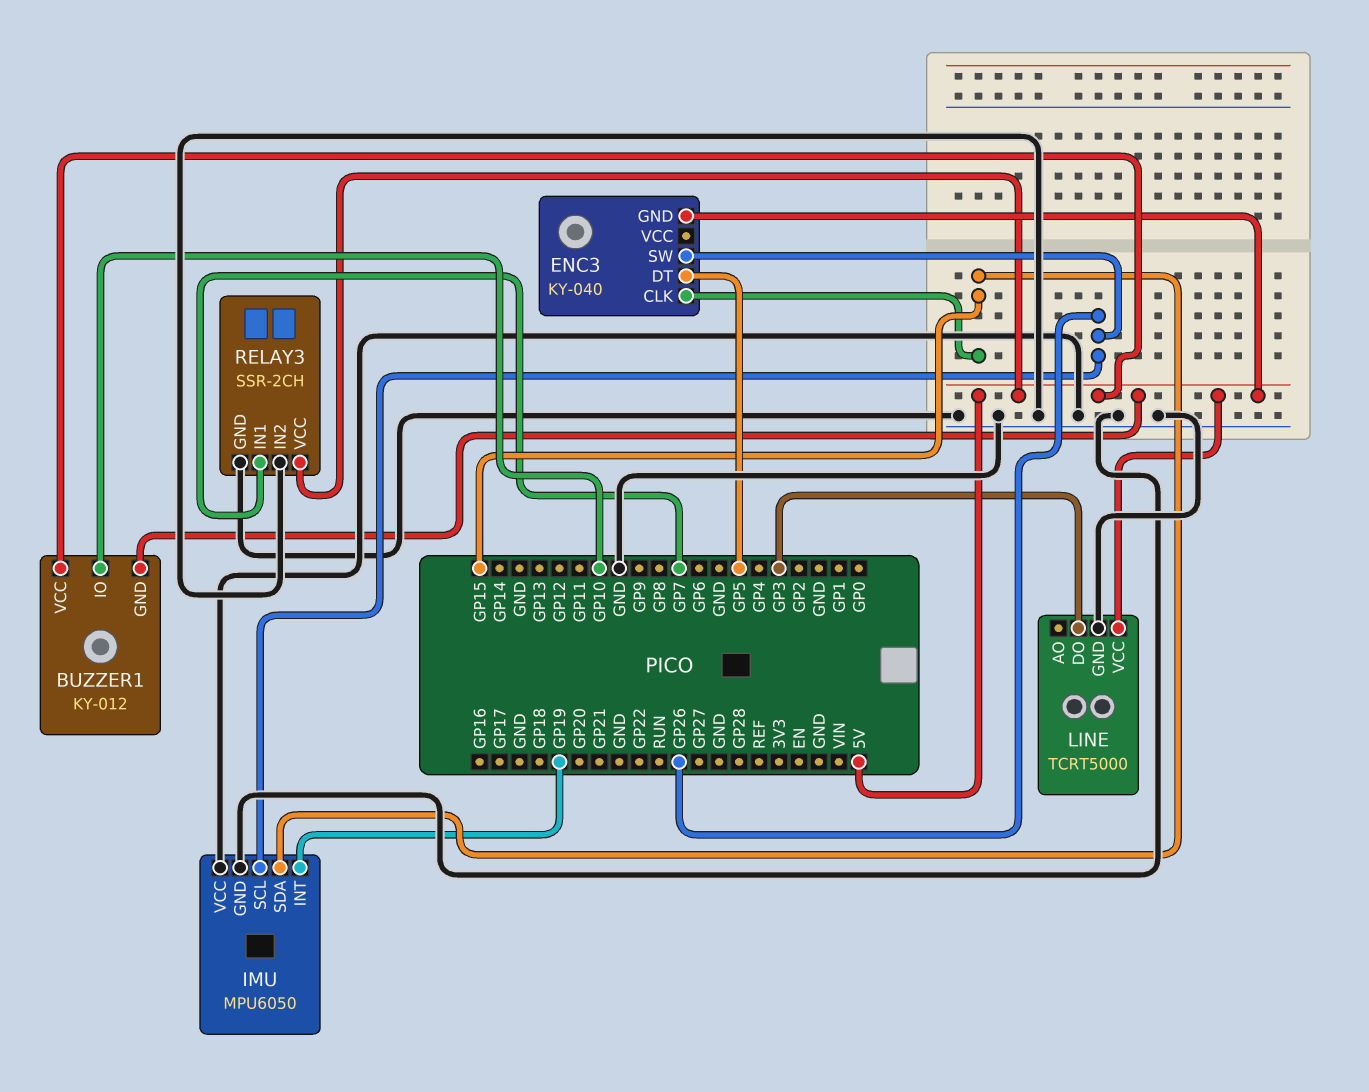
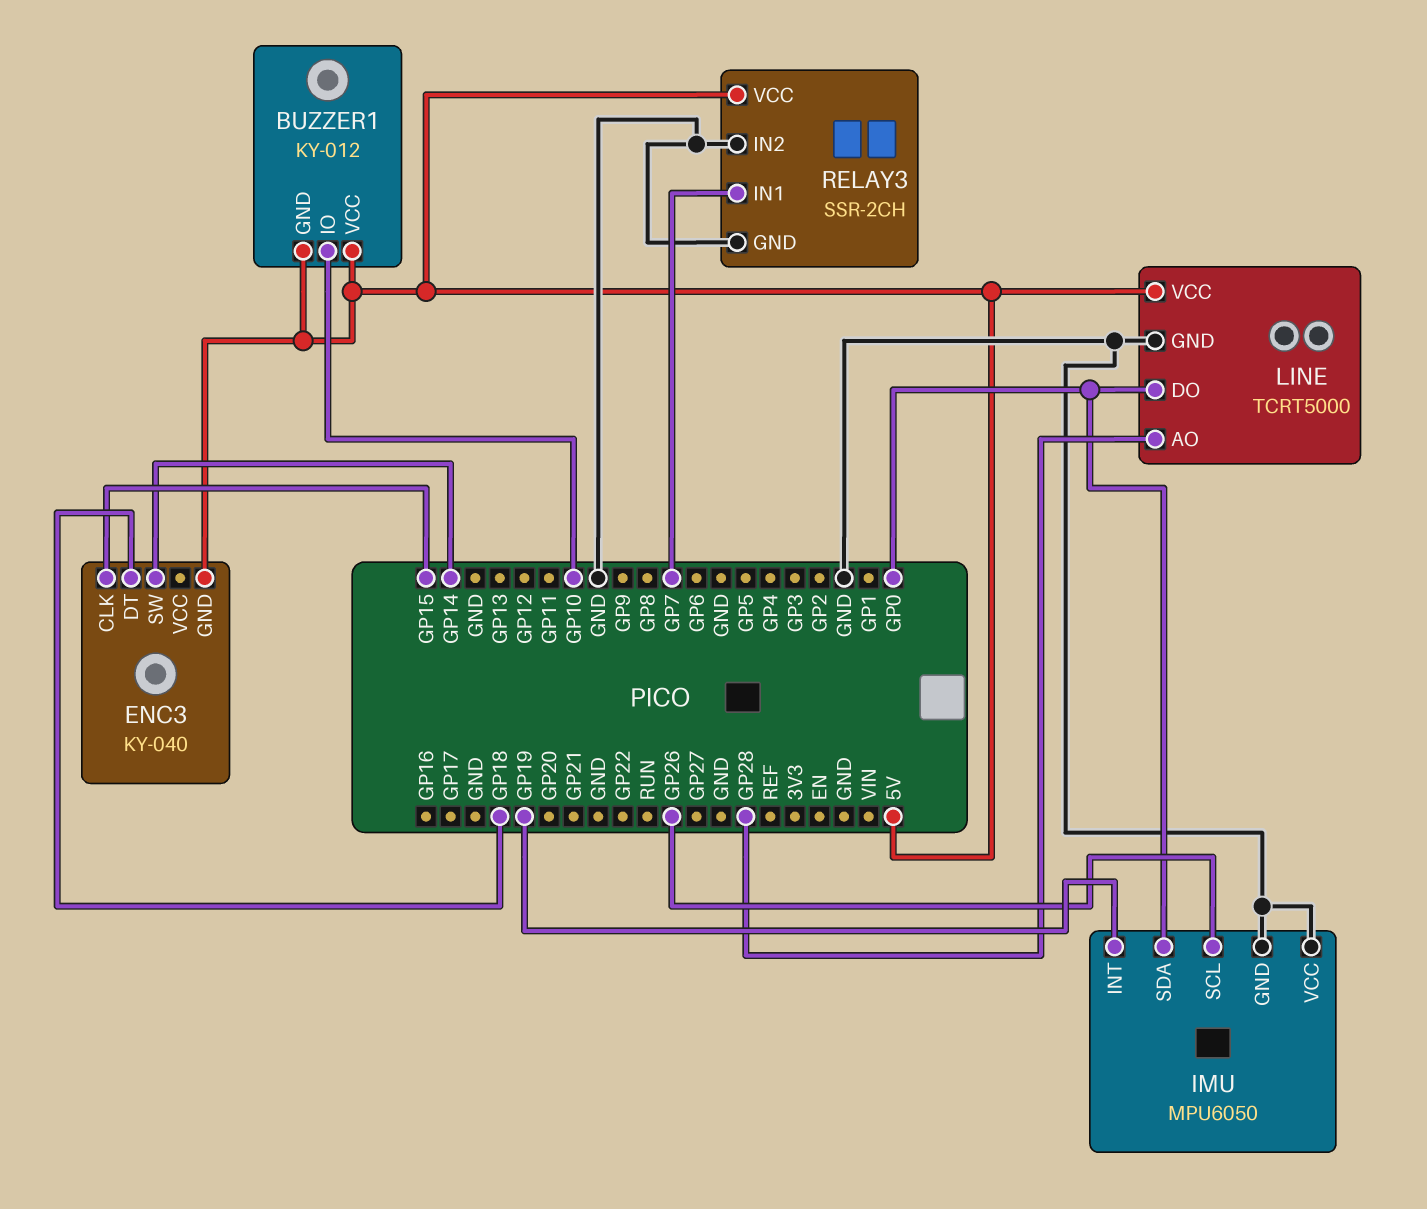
ENC3 pin DT: GP5 -> GP18
ENC3 pin SW: GP26 -> GP14
IMU pin SDA: GP15 -> GP0
LINE pin AO: none -> GP28
LINE pin DO: GP3 -> GP0

